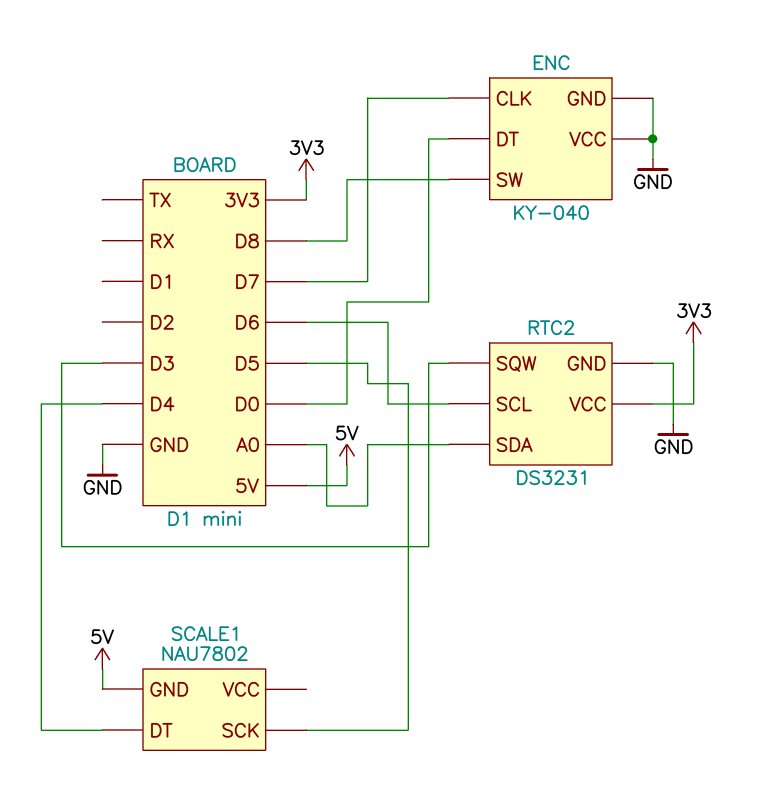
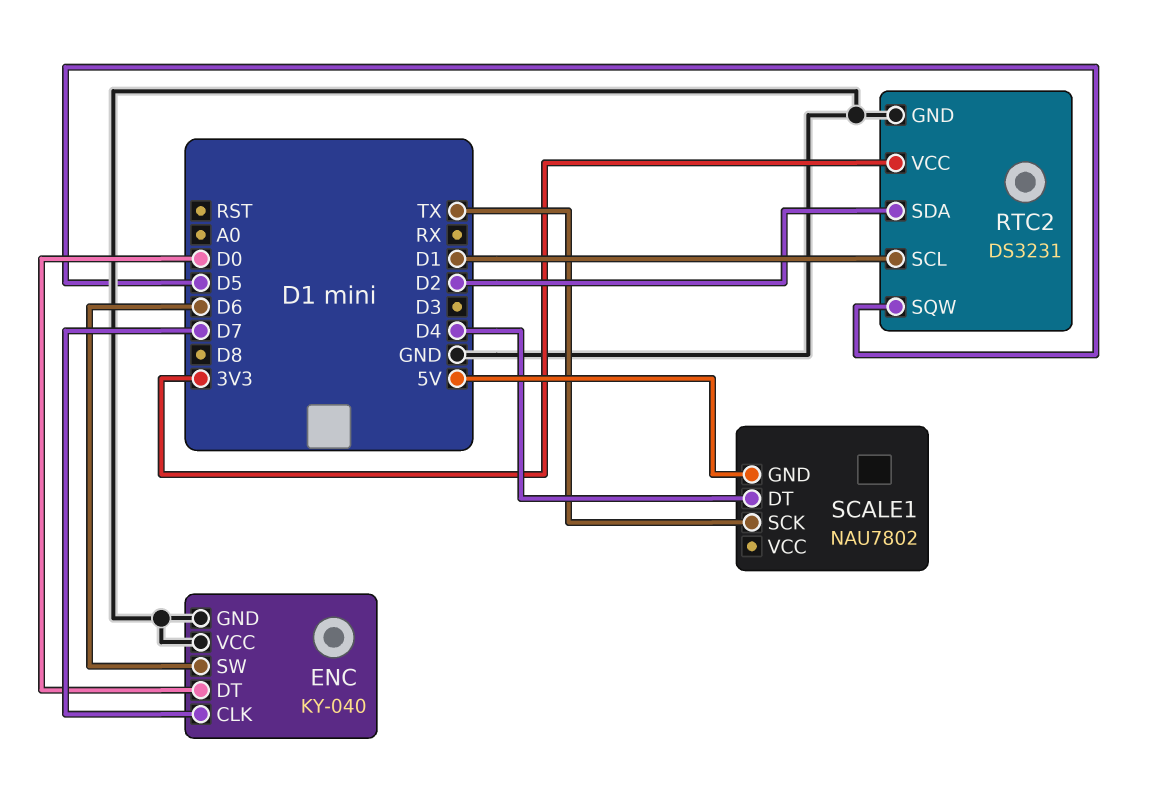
ENC pin SW: D8 -> D6
RTC2 pin SCL: D6 -> D1
RTC2 pin SDA: A0 -> D2
RTC2 pin SQW: D3 -> D5
SCALE1 pin SCK: D5 -> TX

